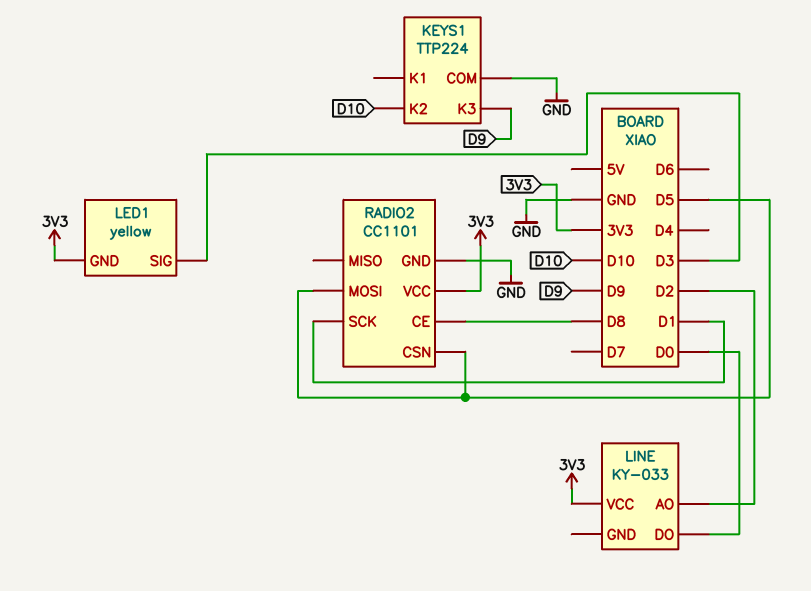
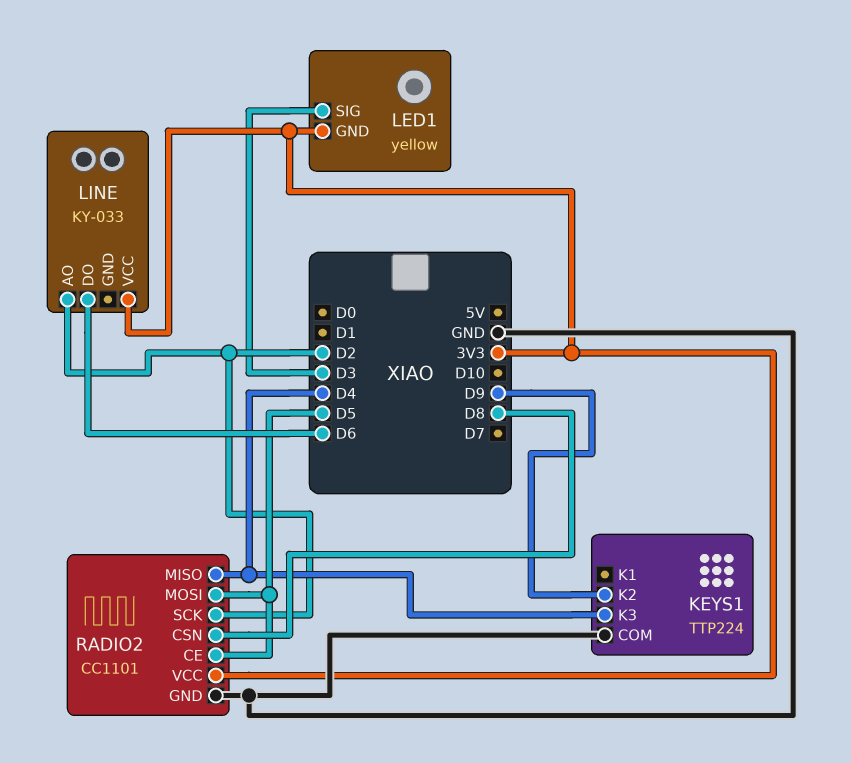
KEYS1 pin K2: D10 -> D9
KEYS1 pin K3: D9 -> D4
LINE pin DO: D0 -> D6
RADIO2 pin CE: D8 -> D5
RADIO2 pin CSN: D5 -> D8
RADIO2 pin MISO: none -> D4
RADIO2 pin SCK: D1 -> D2

